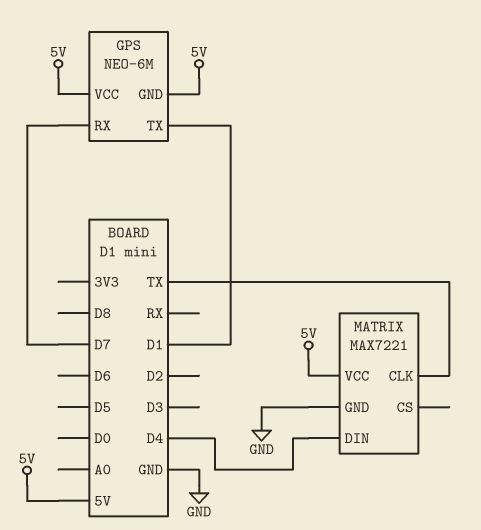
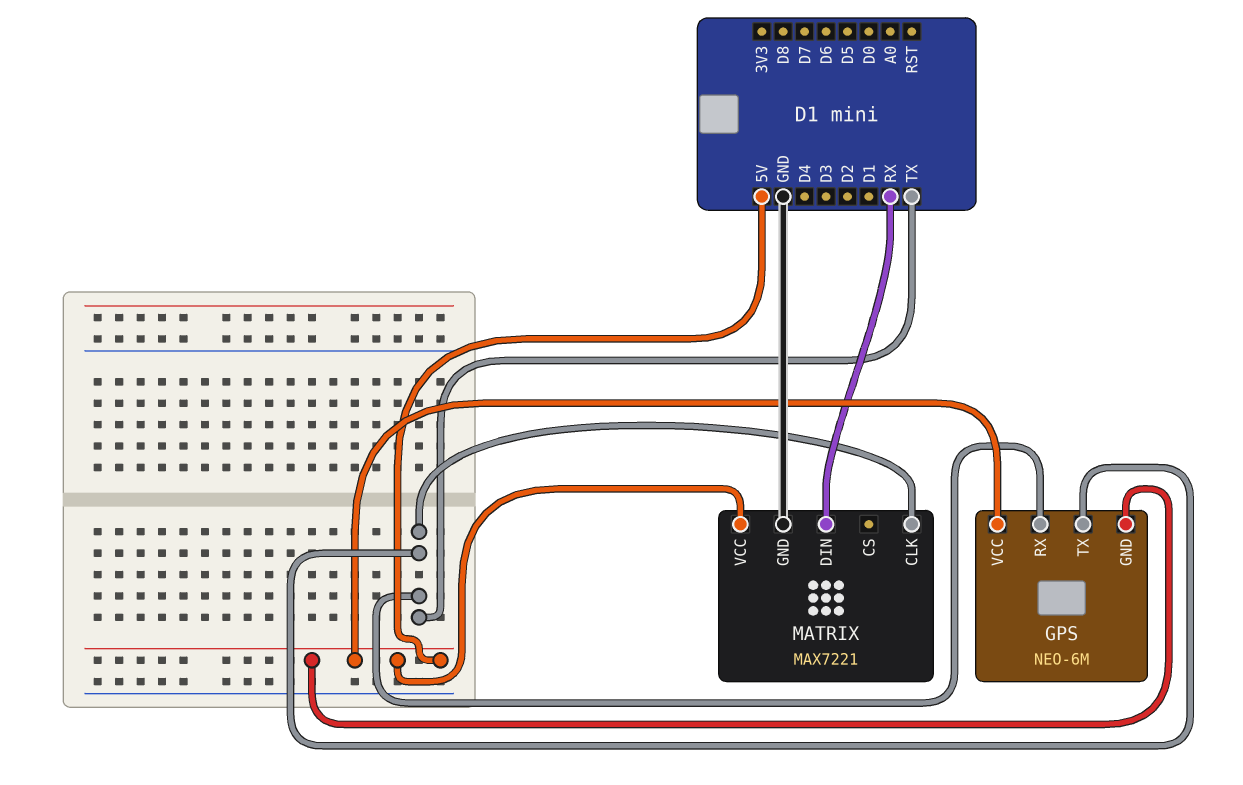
GPS pin RX: D7 -> TX
GPS pin TX: D1 -> TX
MATRIX pin DIN: D4 -> RX

